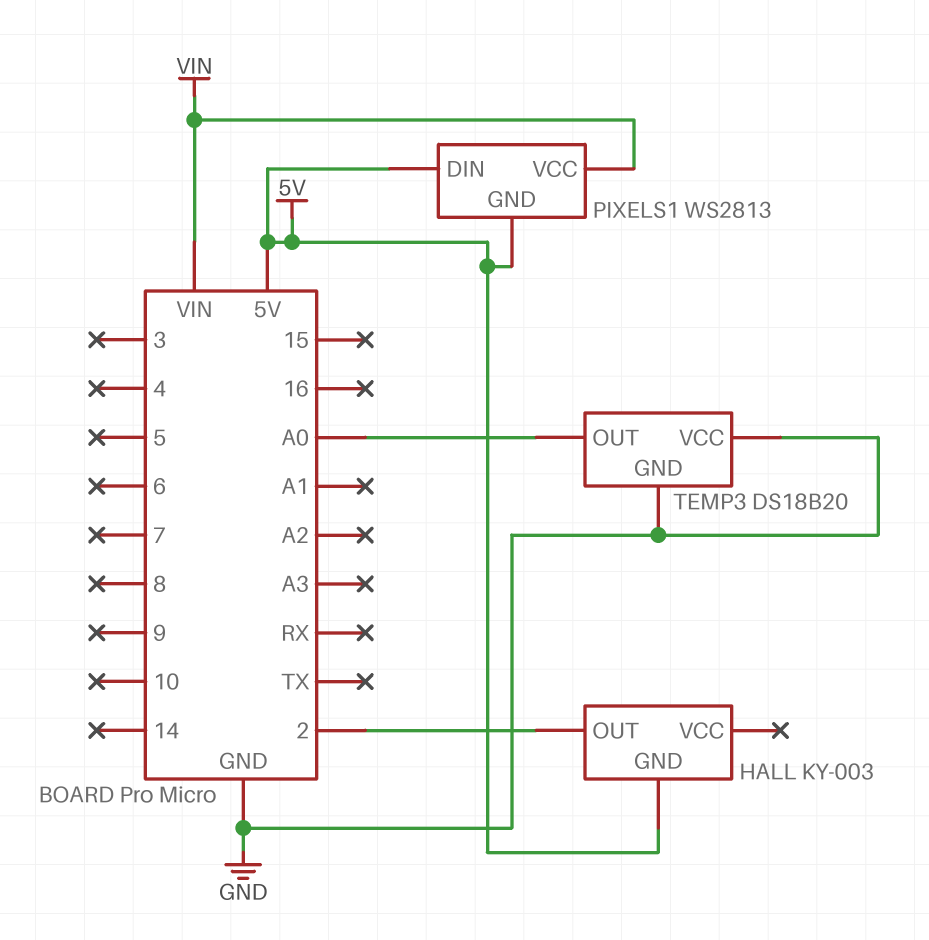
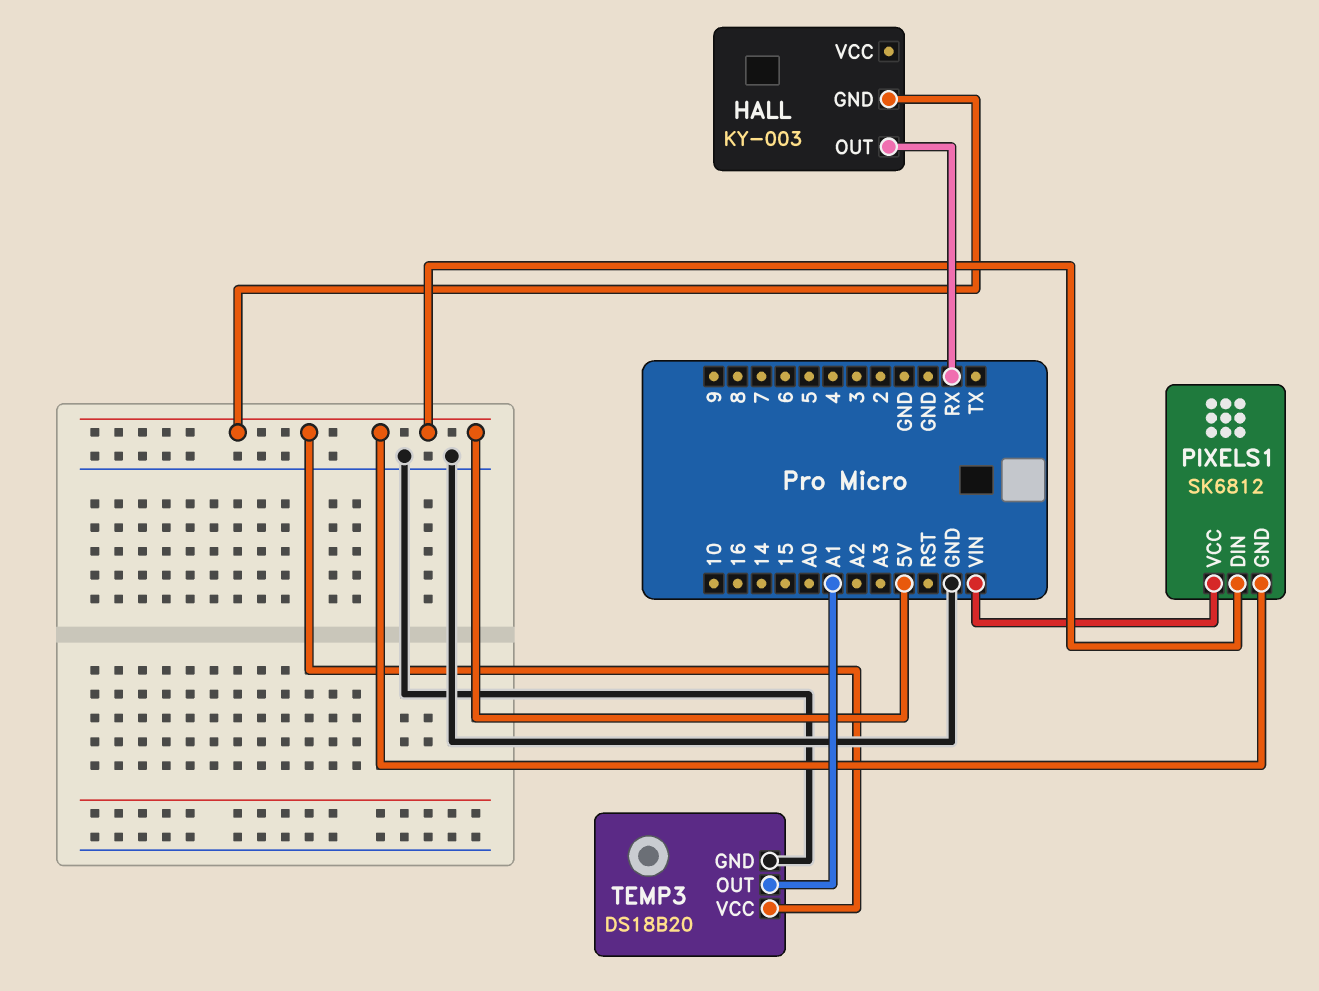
HALL pin OUT: 2 -> RX
PIXELS1: WS2813 -> SK6812
TEMP3 pin OUT: A0 -> A1
TEMP3 pin VCC: GND -> 5V

